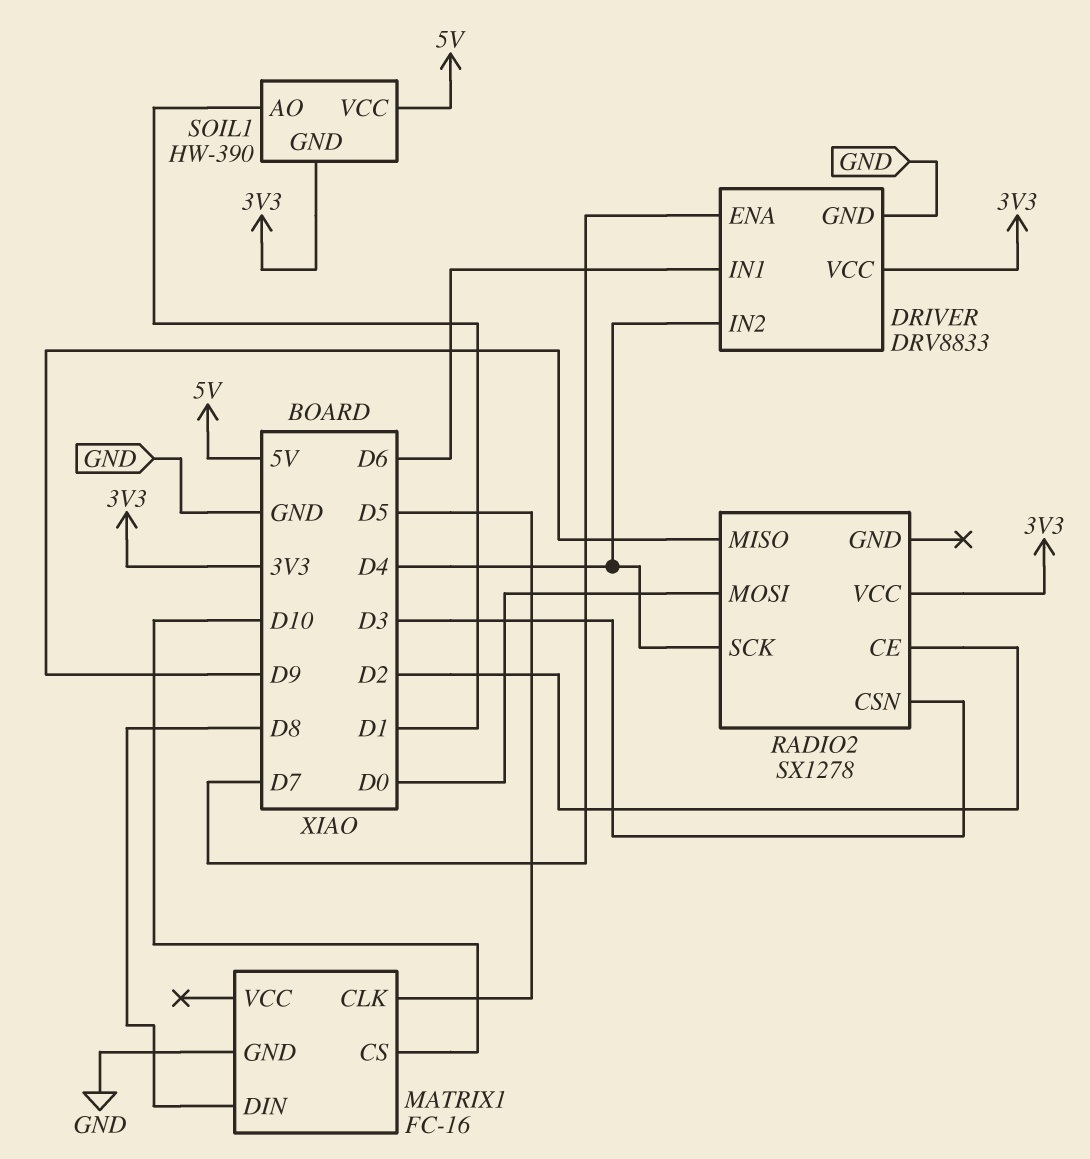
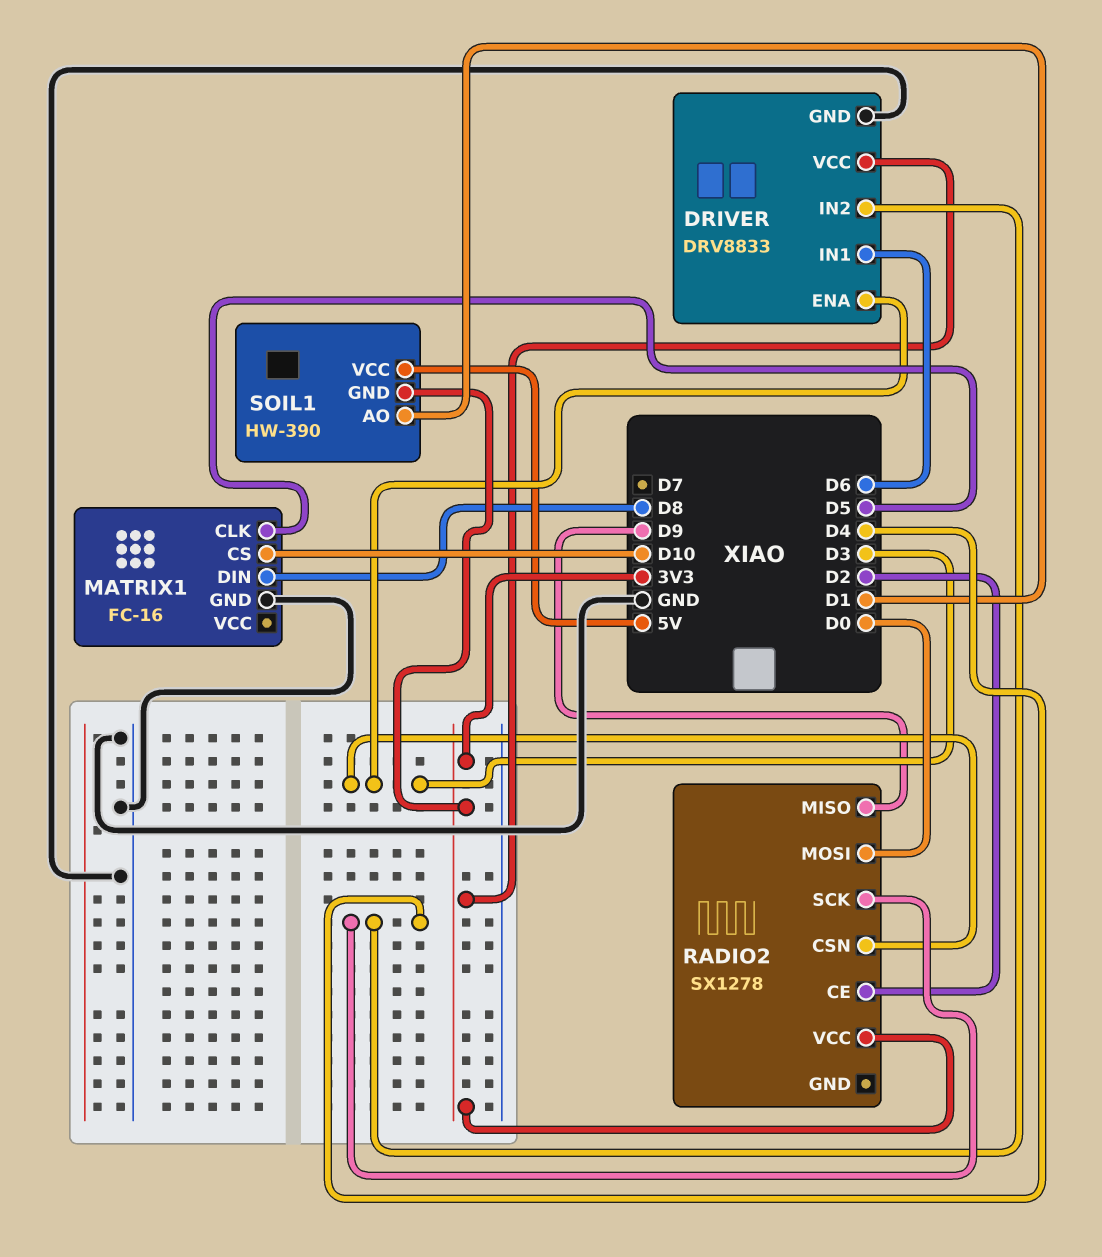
DRIVER pin ENA: D7 -> D3

